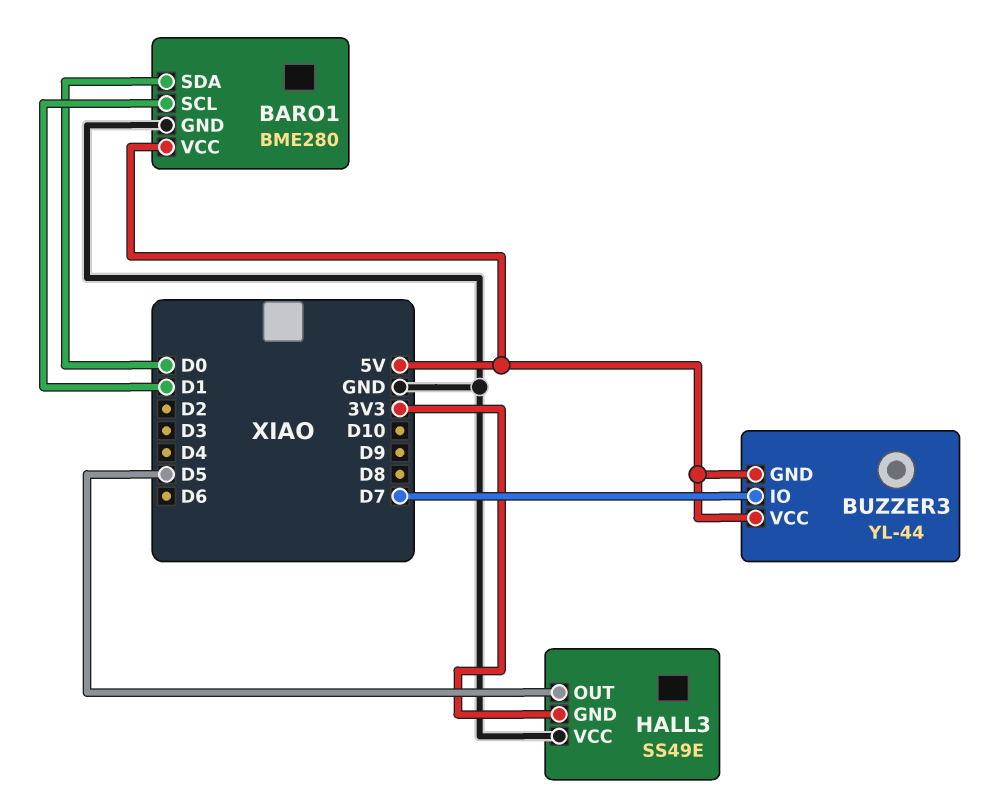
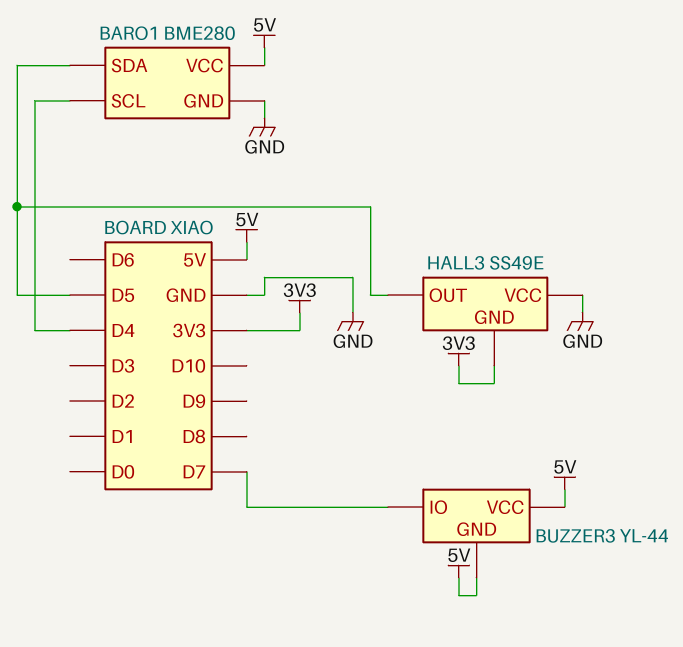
BARO1 pin SCL: D1 -> D4
BARO1 pin SDA: D0 -> D5

